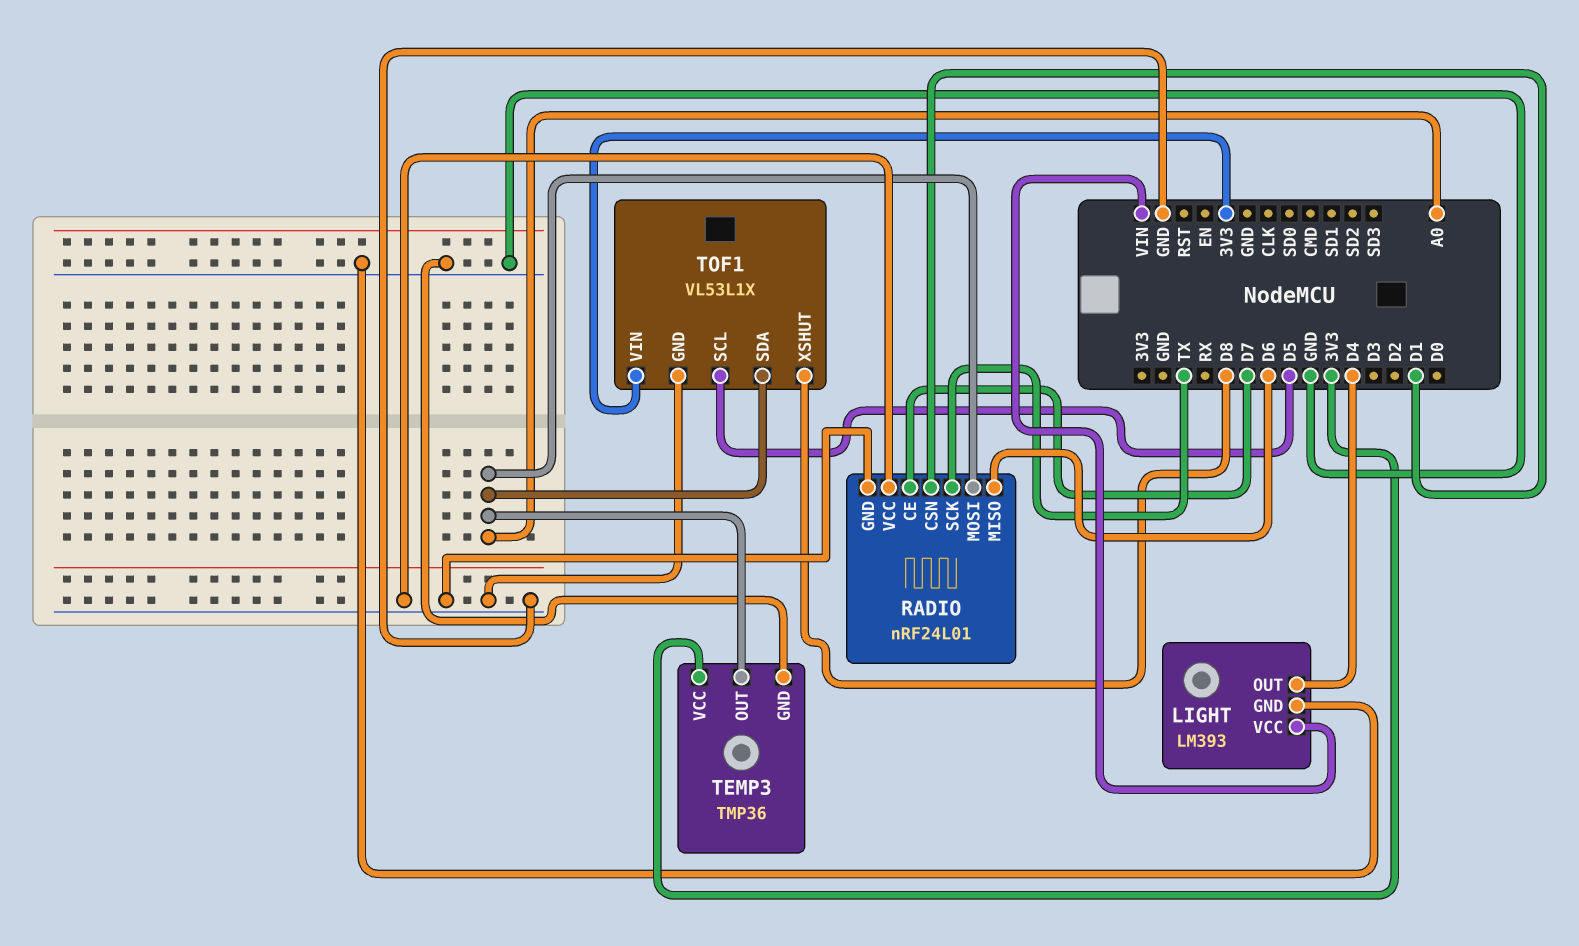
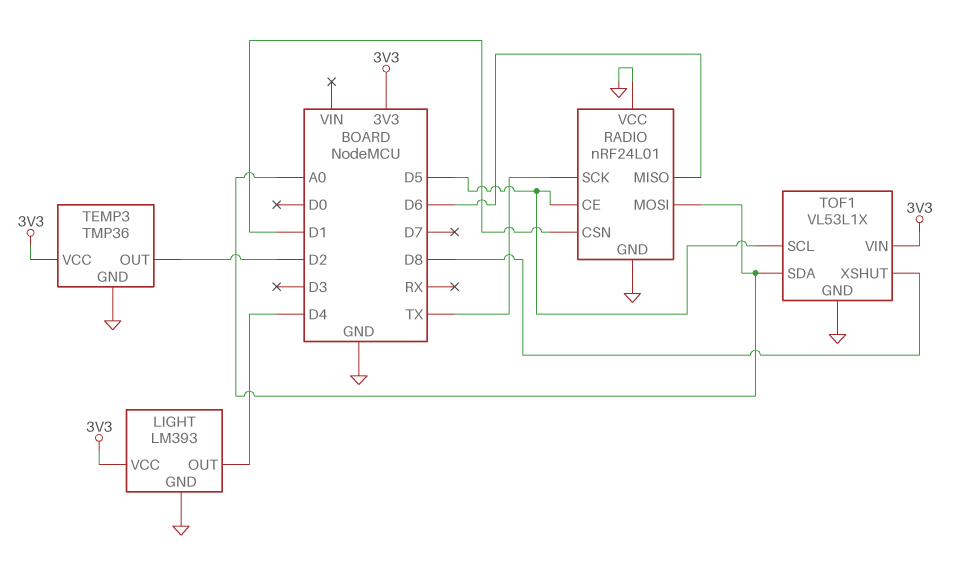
LIGHT pin VCC: VIN -> 3V3
RADIO pin CE: D7 -> D5
TEMP3 pin OUT: A0 -> D2

